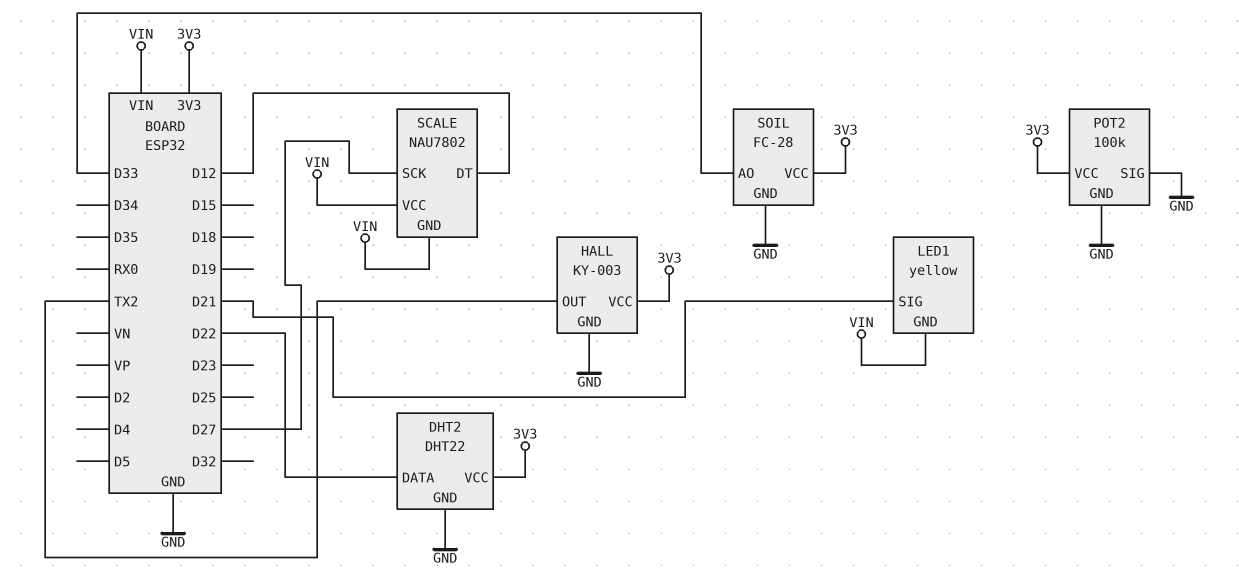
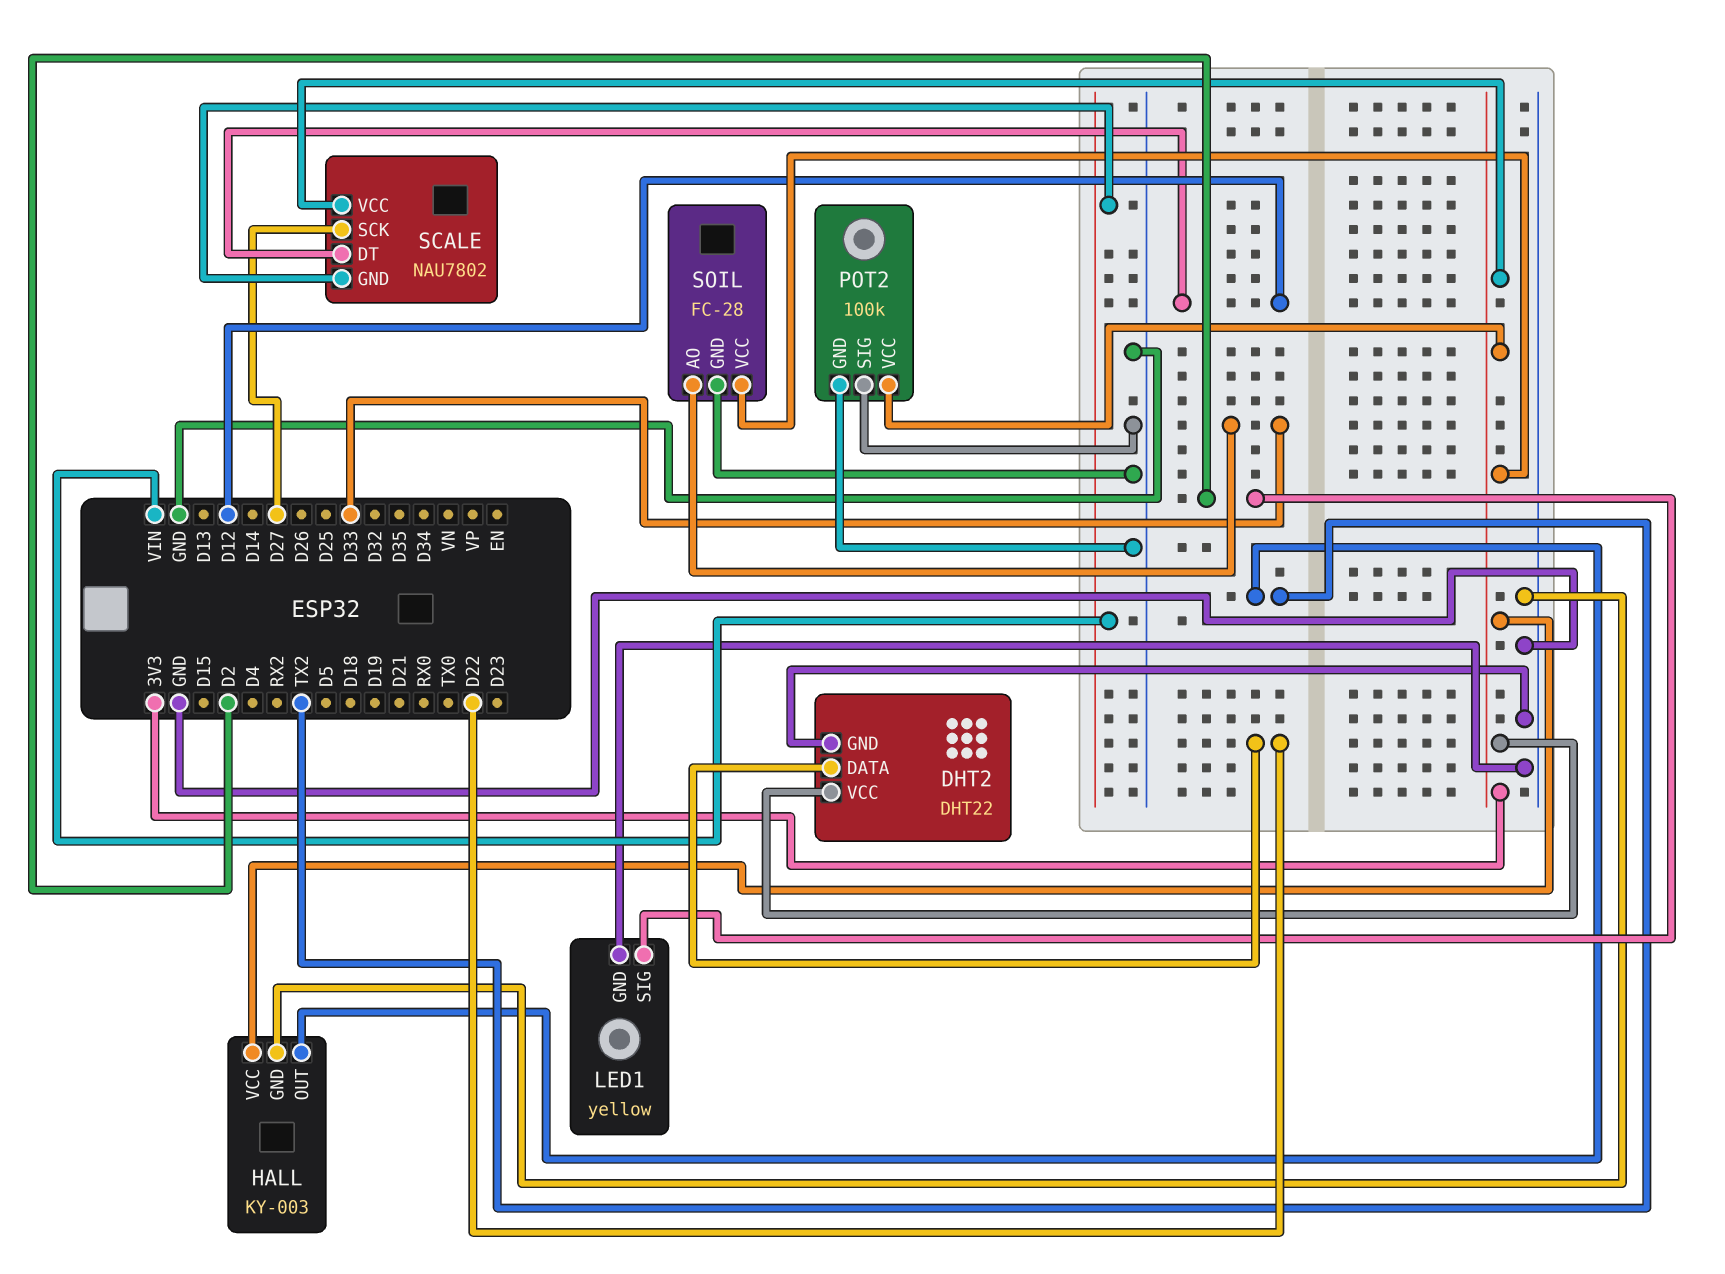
LED1 pin GND: VIN -> GND
LED1 pin SIG: D21 -> D2
SCALE pin VCC: VIN -> 3V3

